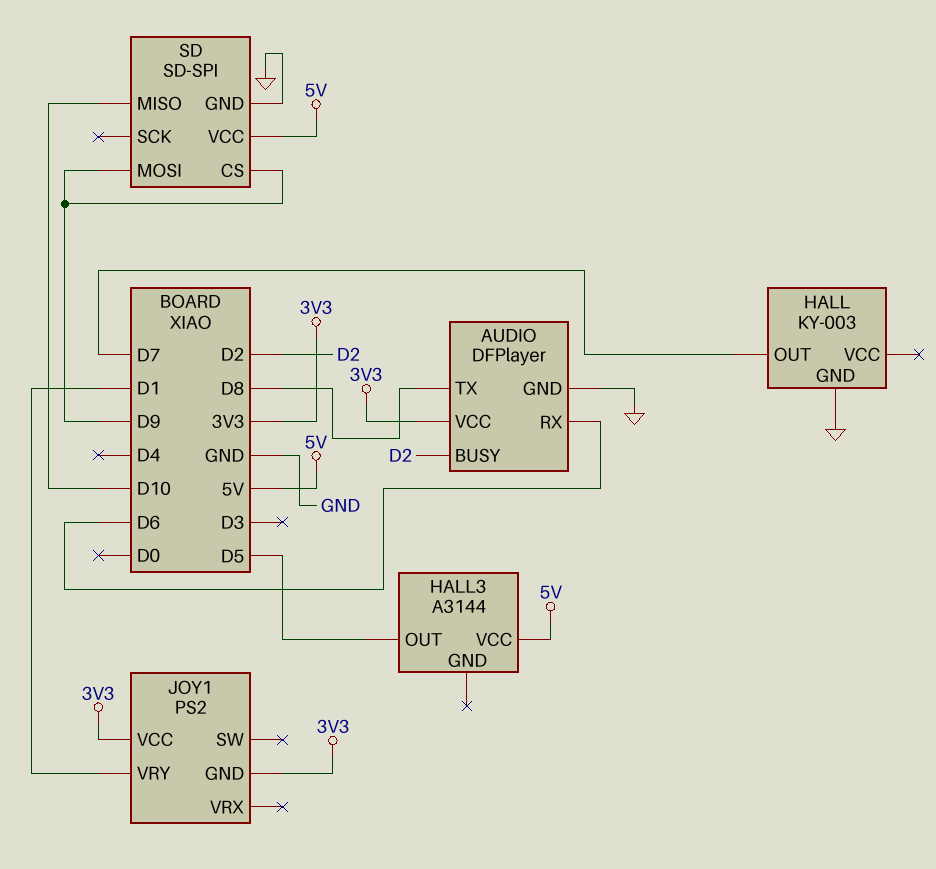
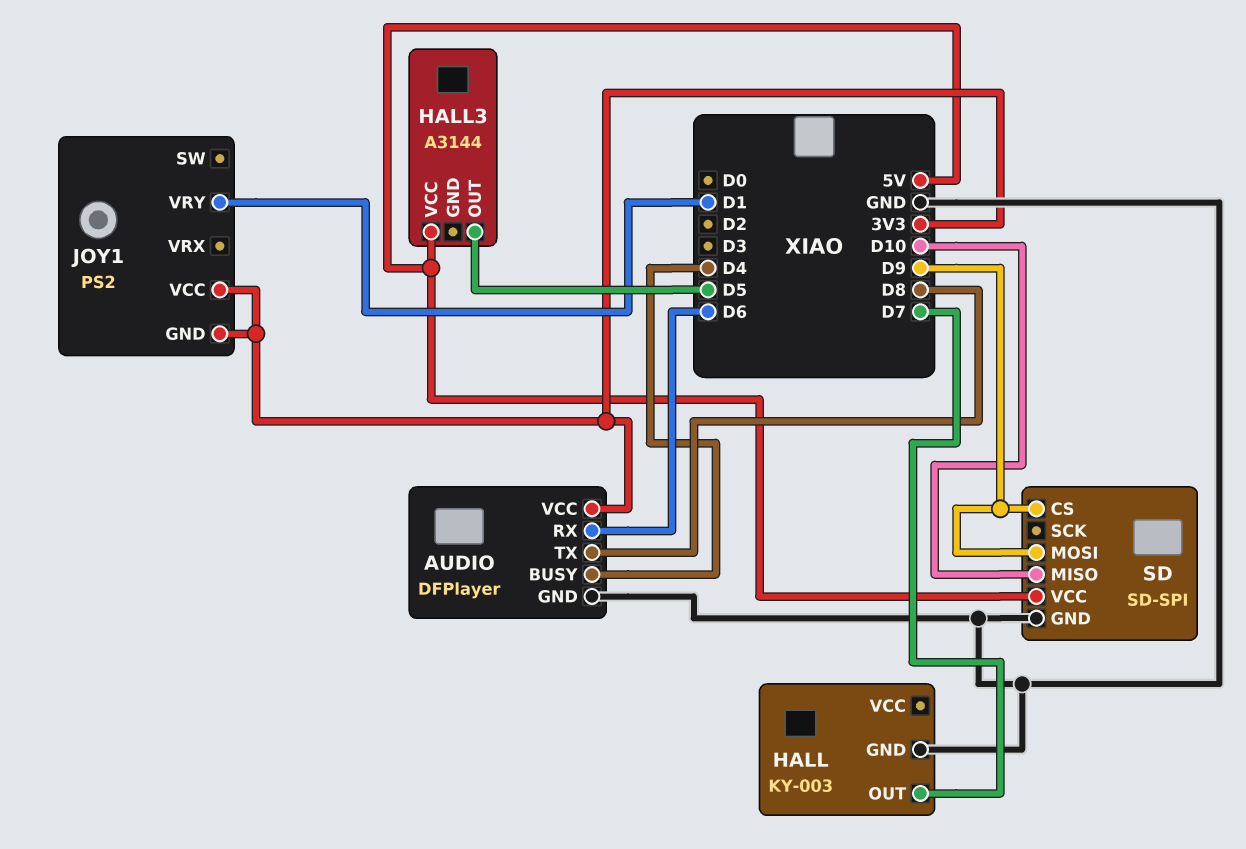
AUDIO pin BUSY: D2 -> D4

